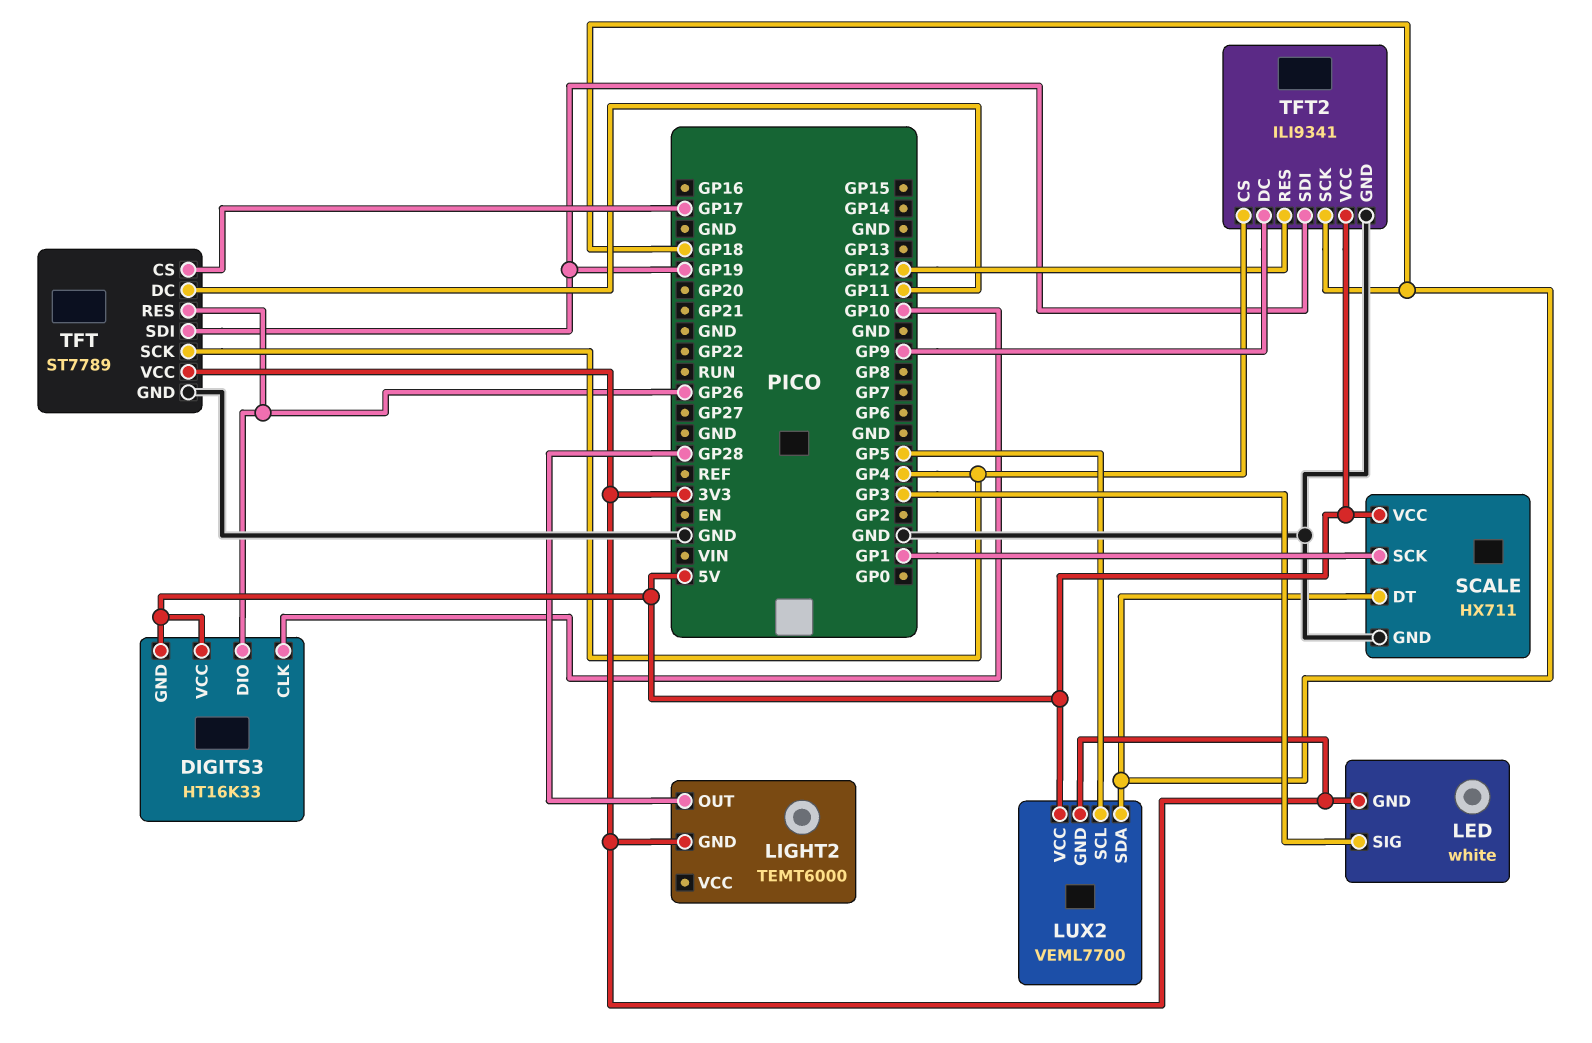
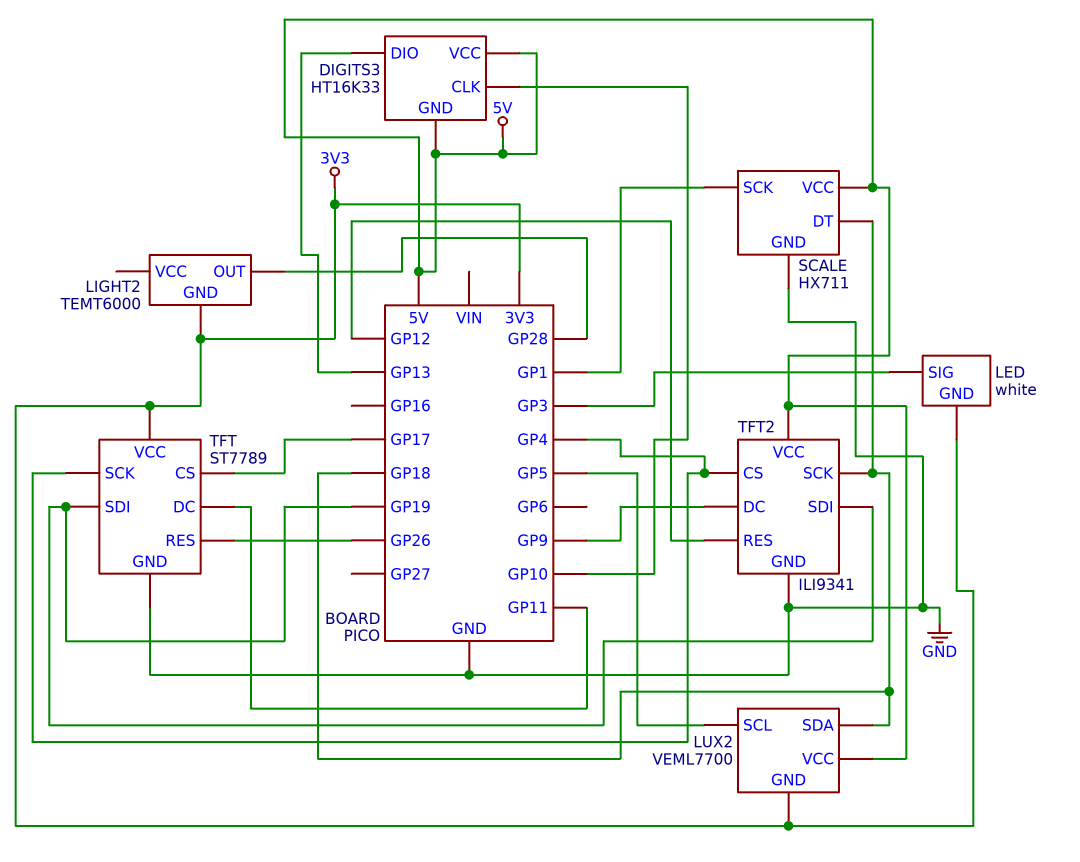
DIGITS3 pin DIO: GP26 -> GP13

